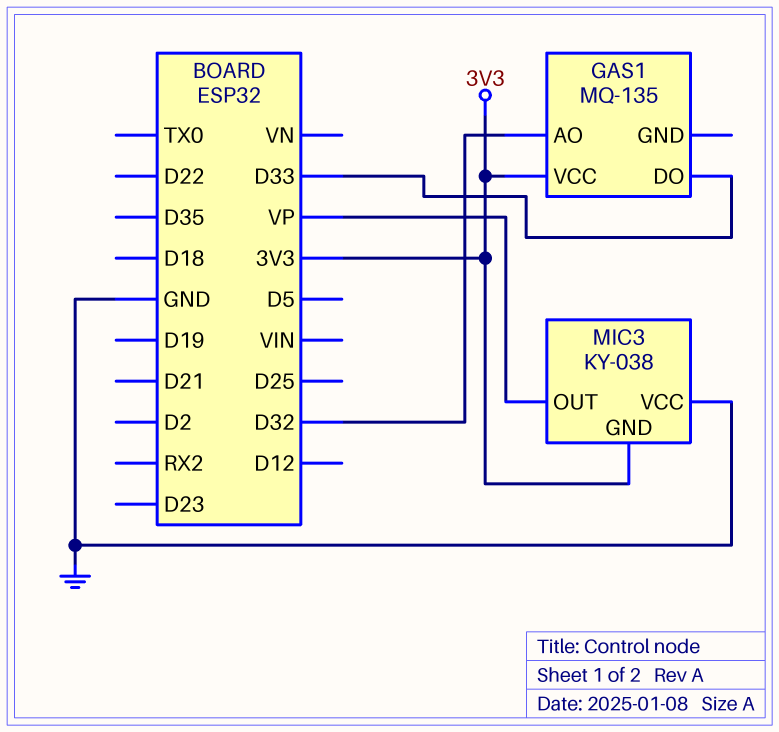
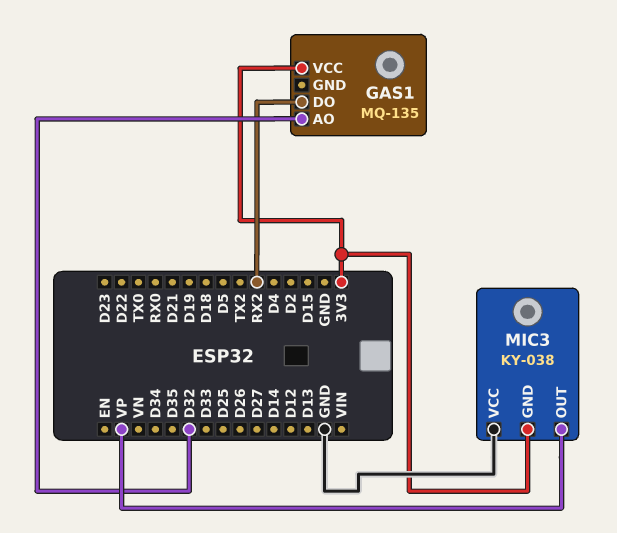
GAS1 pin DO: D33 -> RX2

